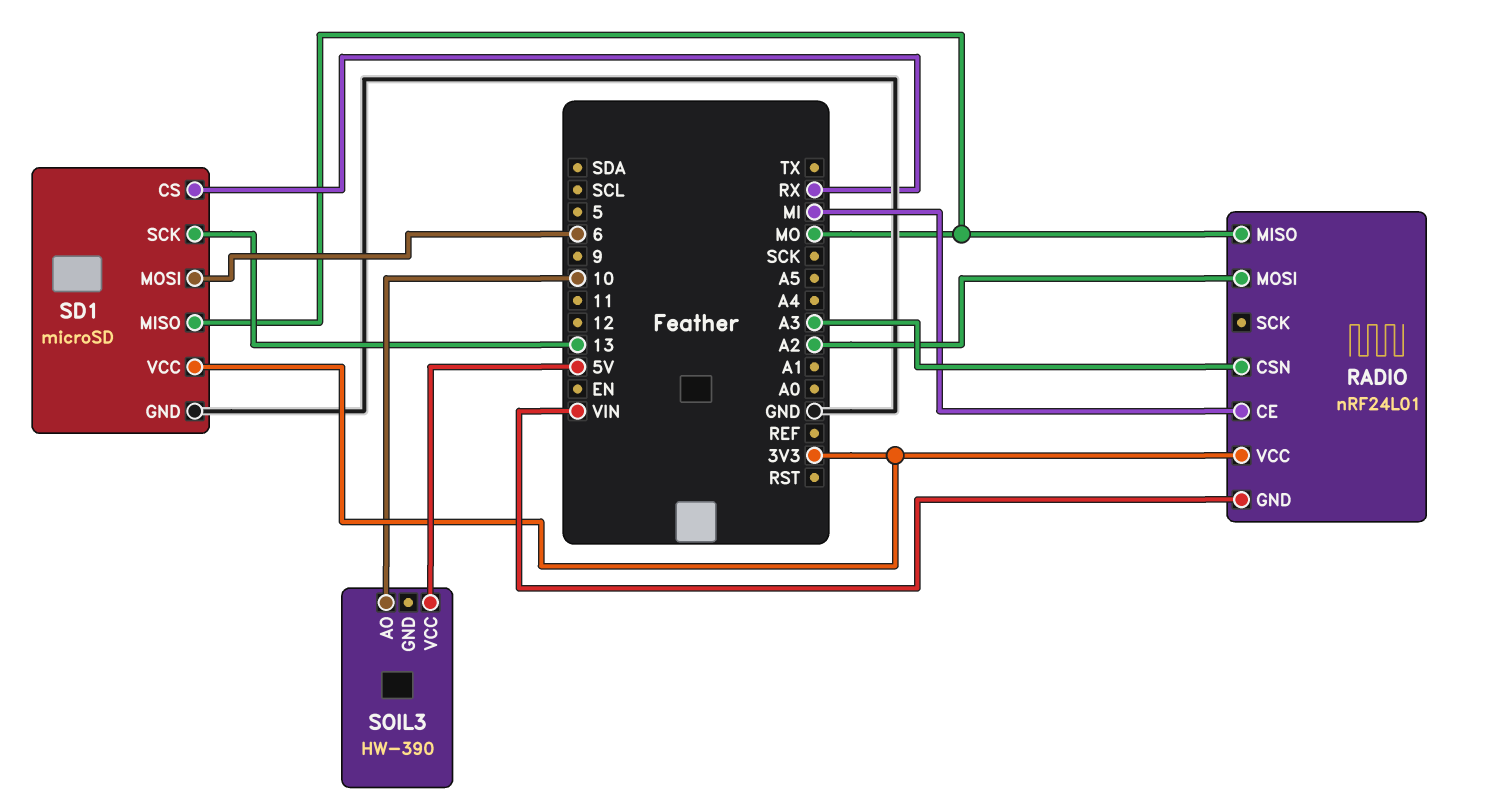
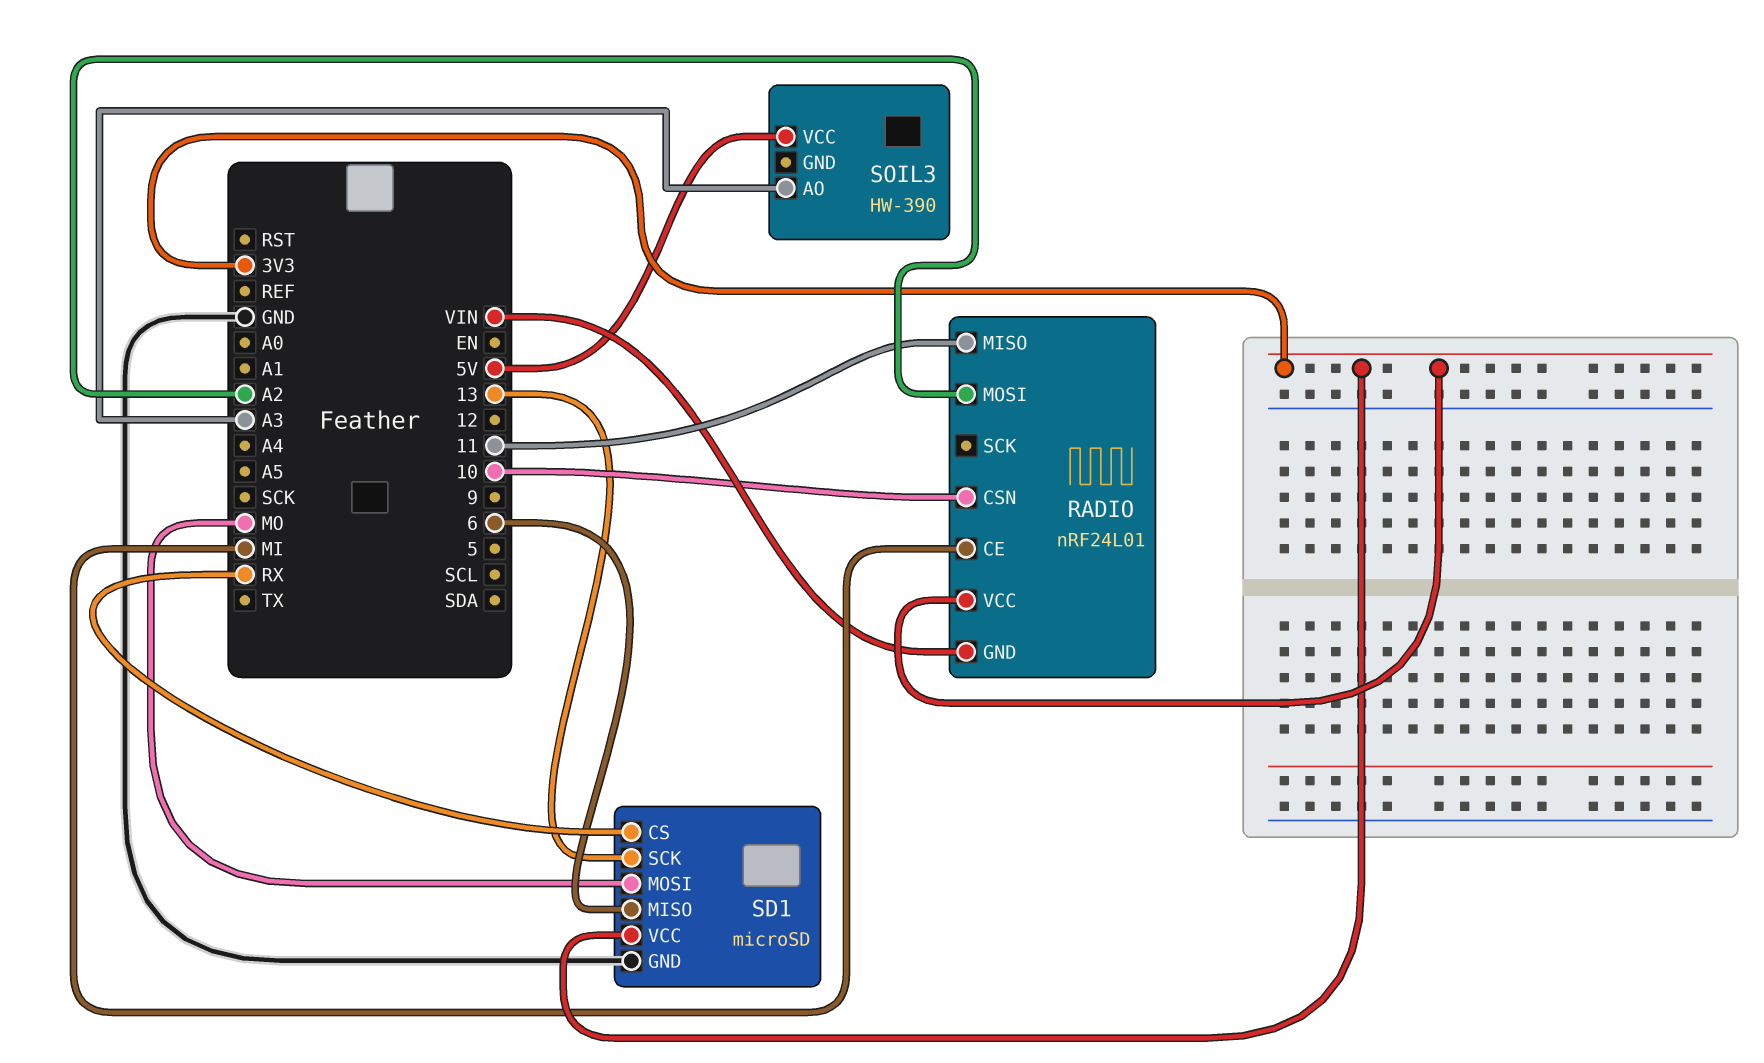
RADIO pin CSN: A3 -> 10
RADIO pin MISO: MO -> 11
SD1 pin MISO: MO -> 6
SD1 pin MOSI: 6 -> MO
SOIL3 pin AO: 10 -> A3

